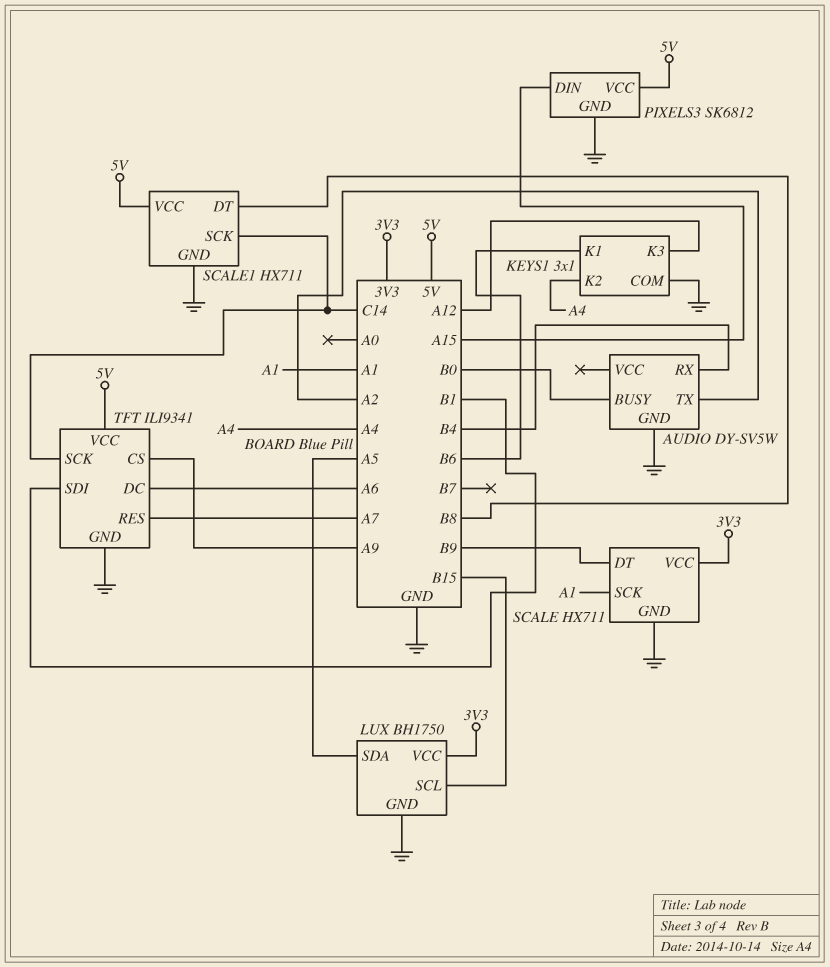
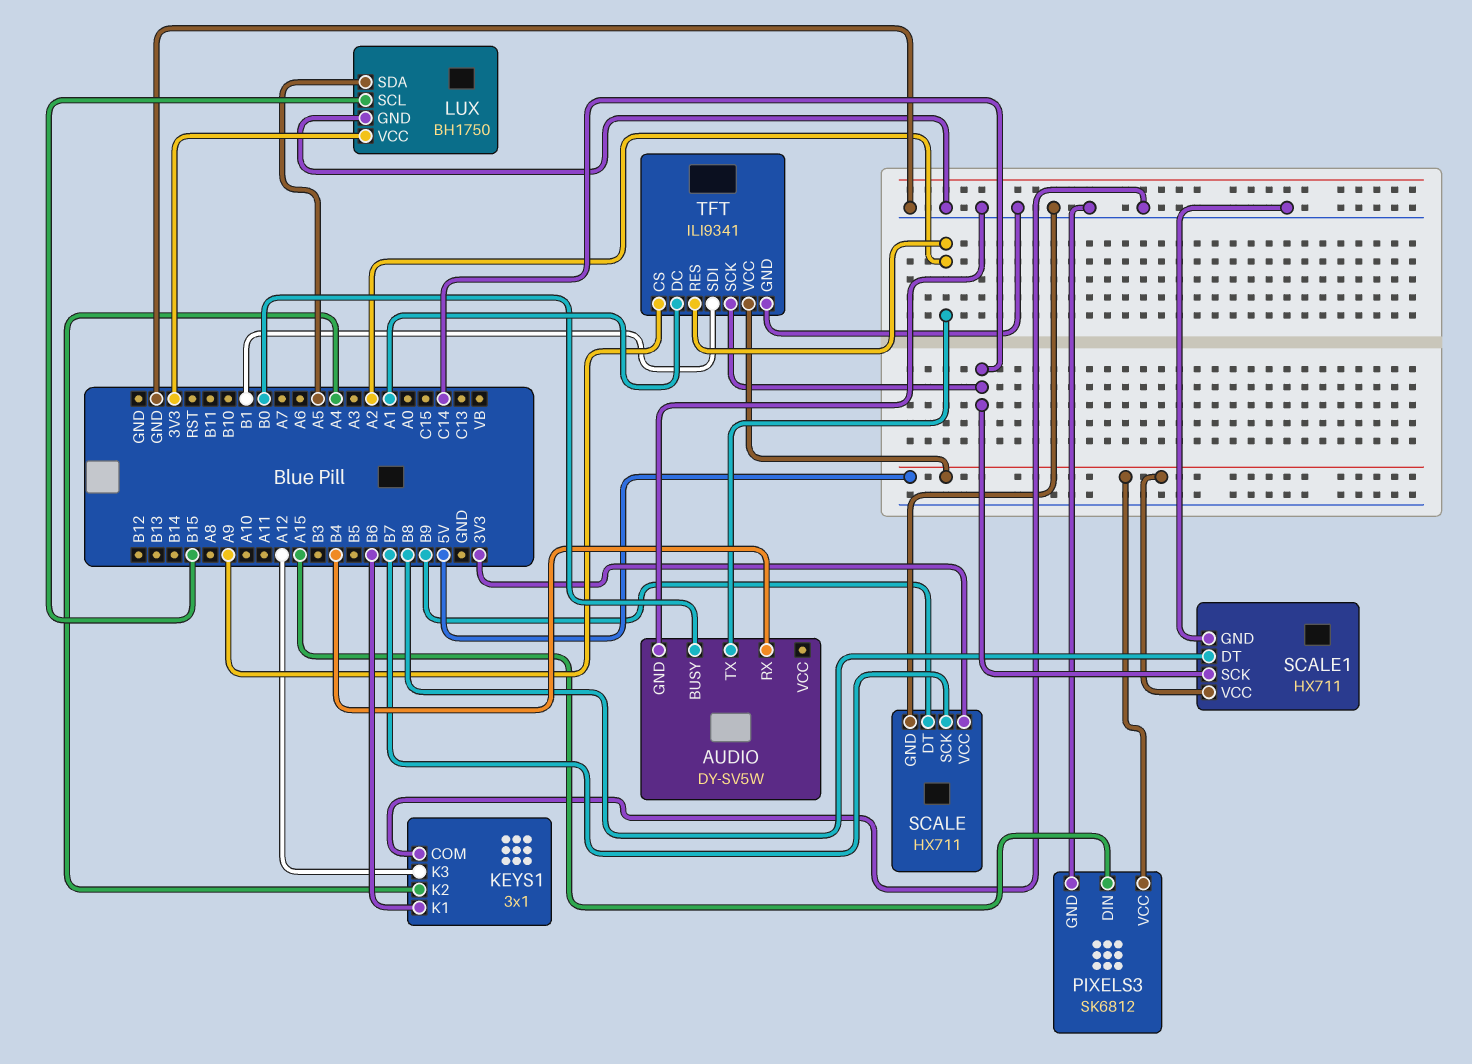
SCALE pin SCK: A1 -> B7
TFT pin DC: A6 -> A1
TFT pin RES: A7 -> A2

